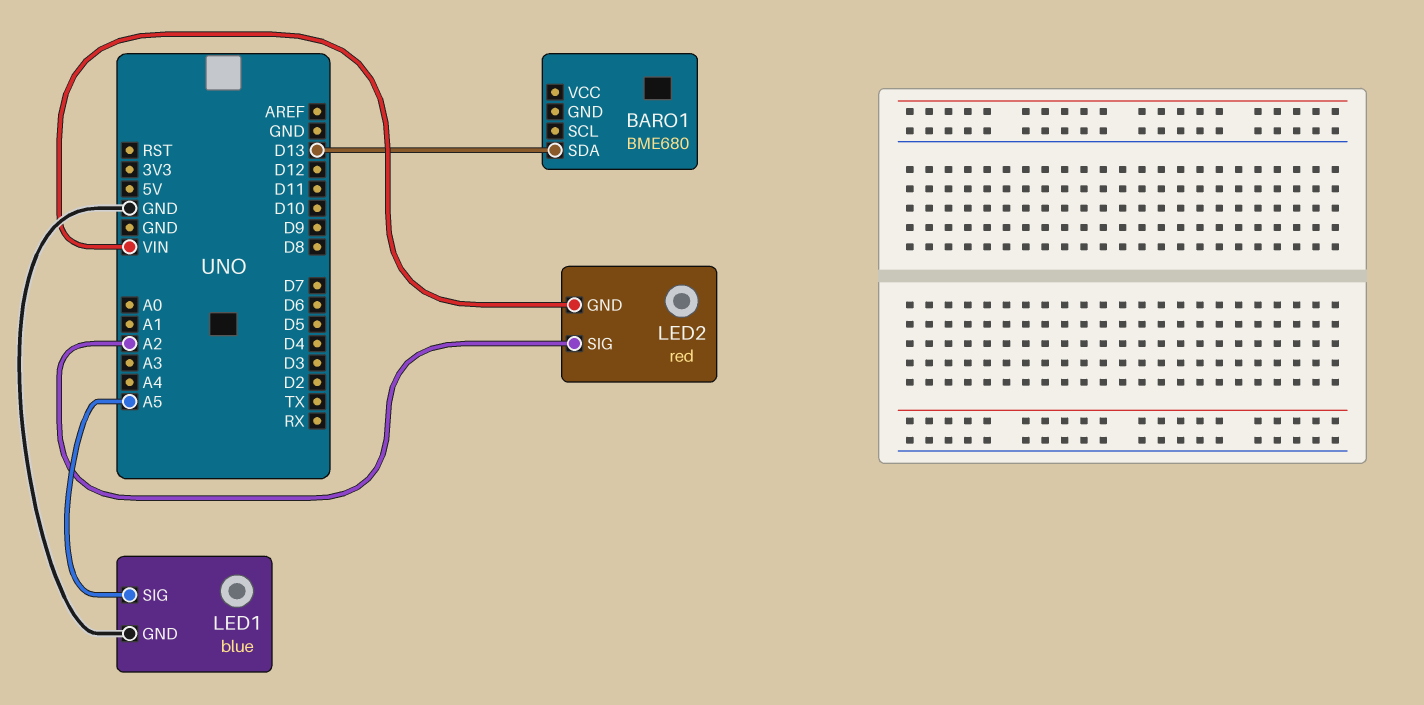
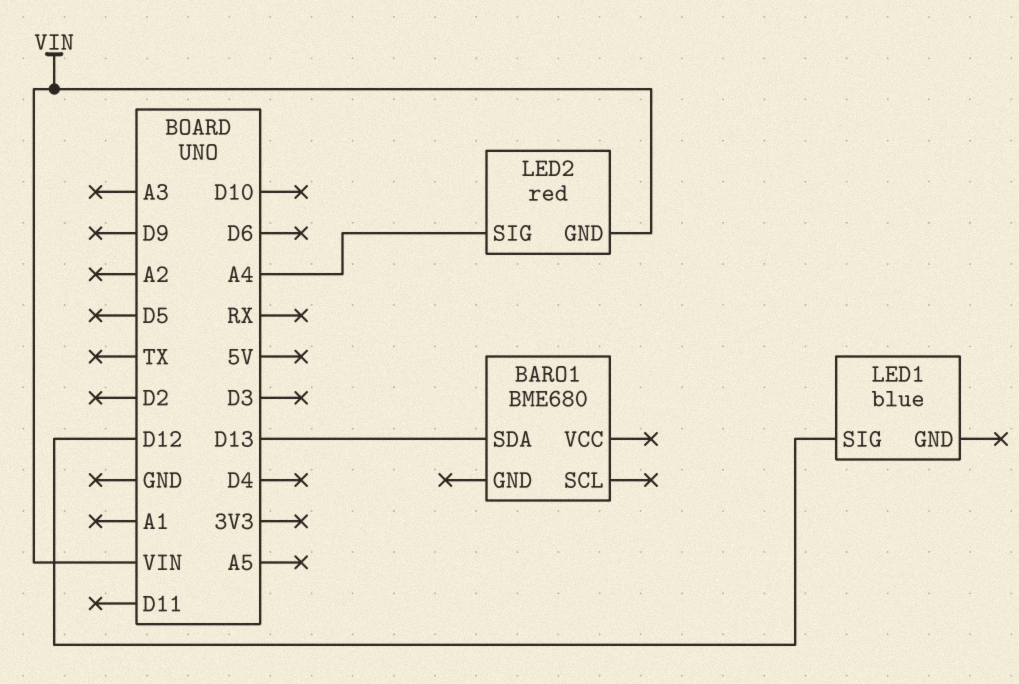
LED1 pin GND: GND -> none
LED1 pin SIG: A5 -> D12
LED2 pin SIG: A2 -> A4

